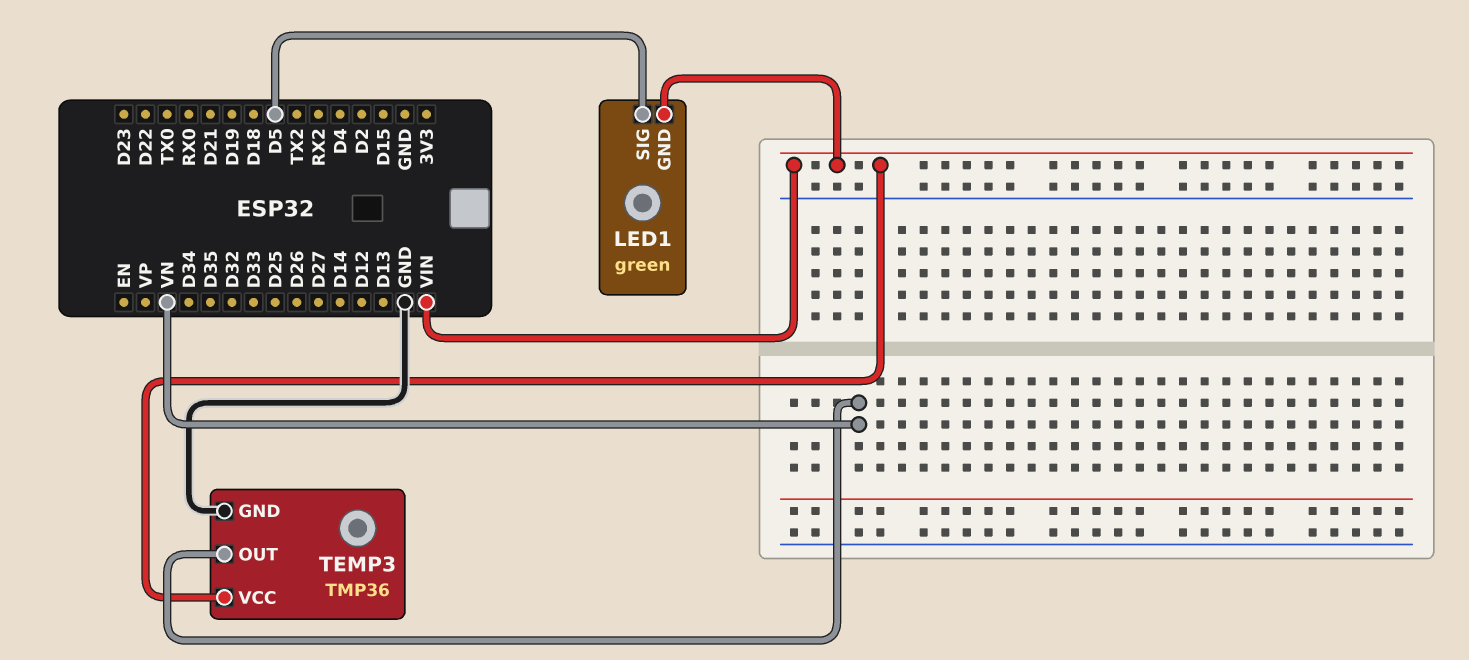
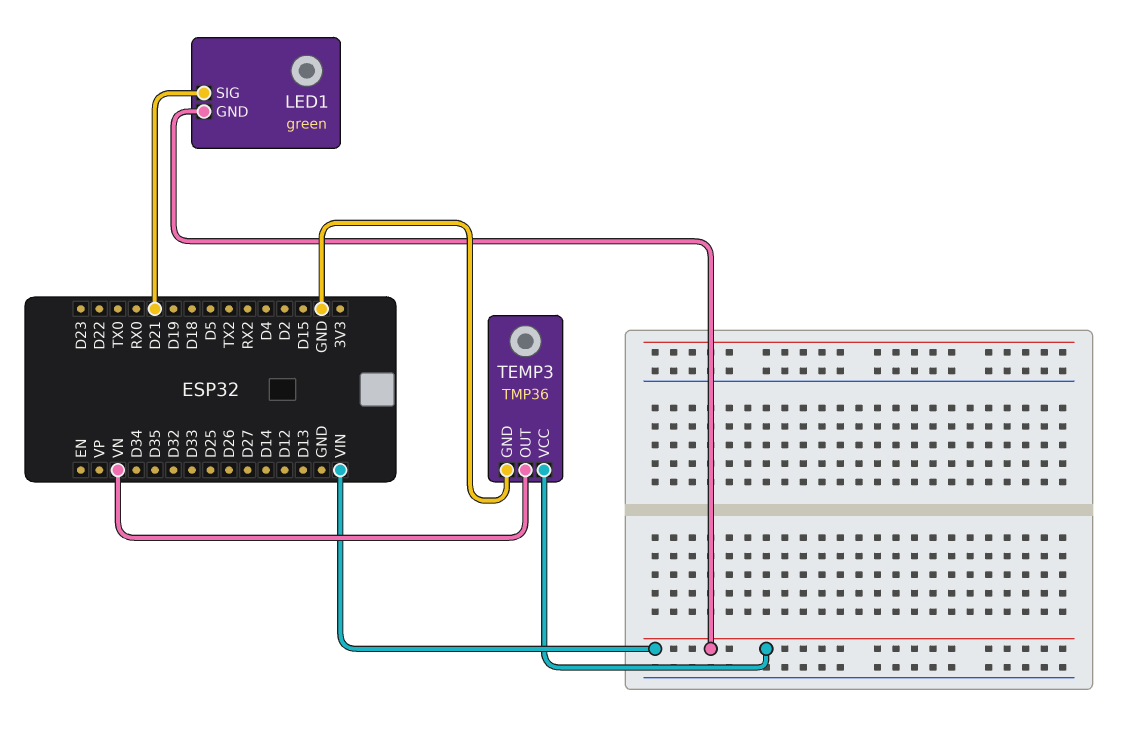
LED1 pin SIG: D5 -> D21

